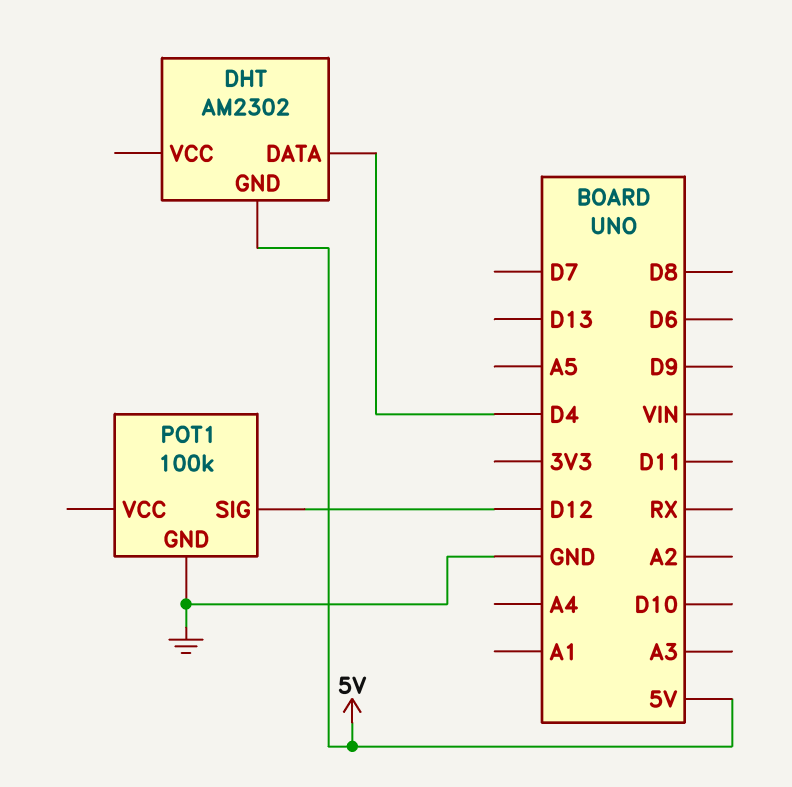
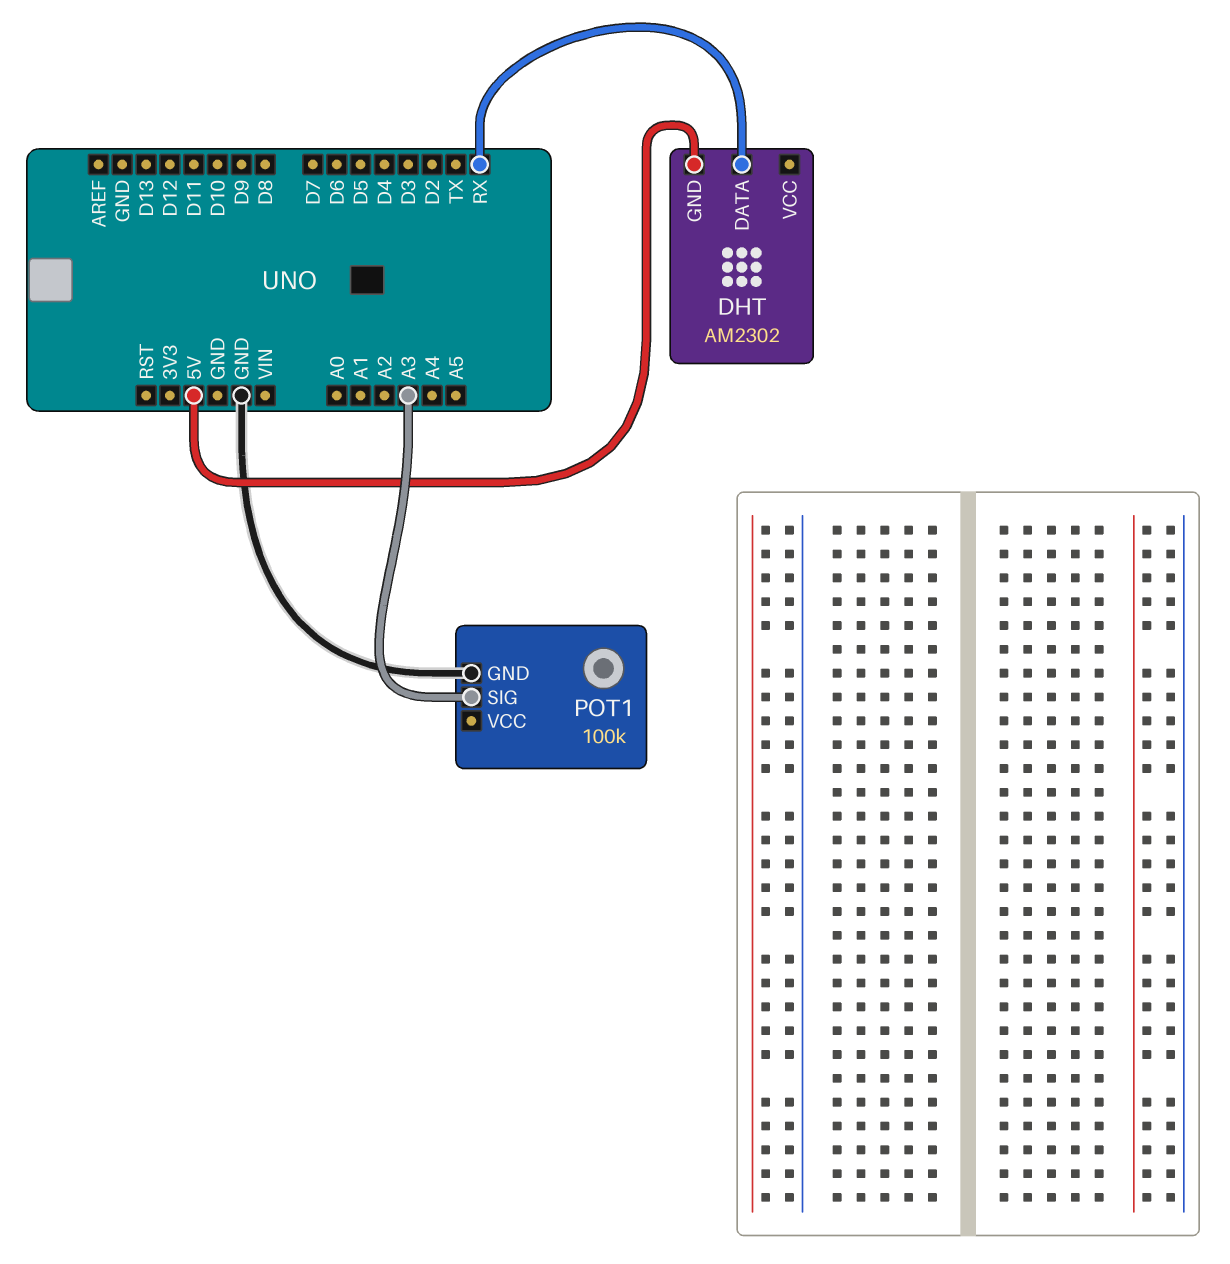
DHT pin DATA: D4 -> RX
POT1 pin SIG: D12 -> A3

